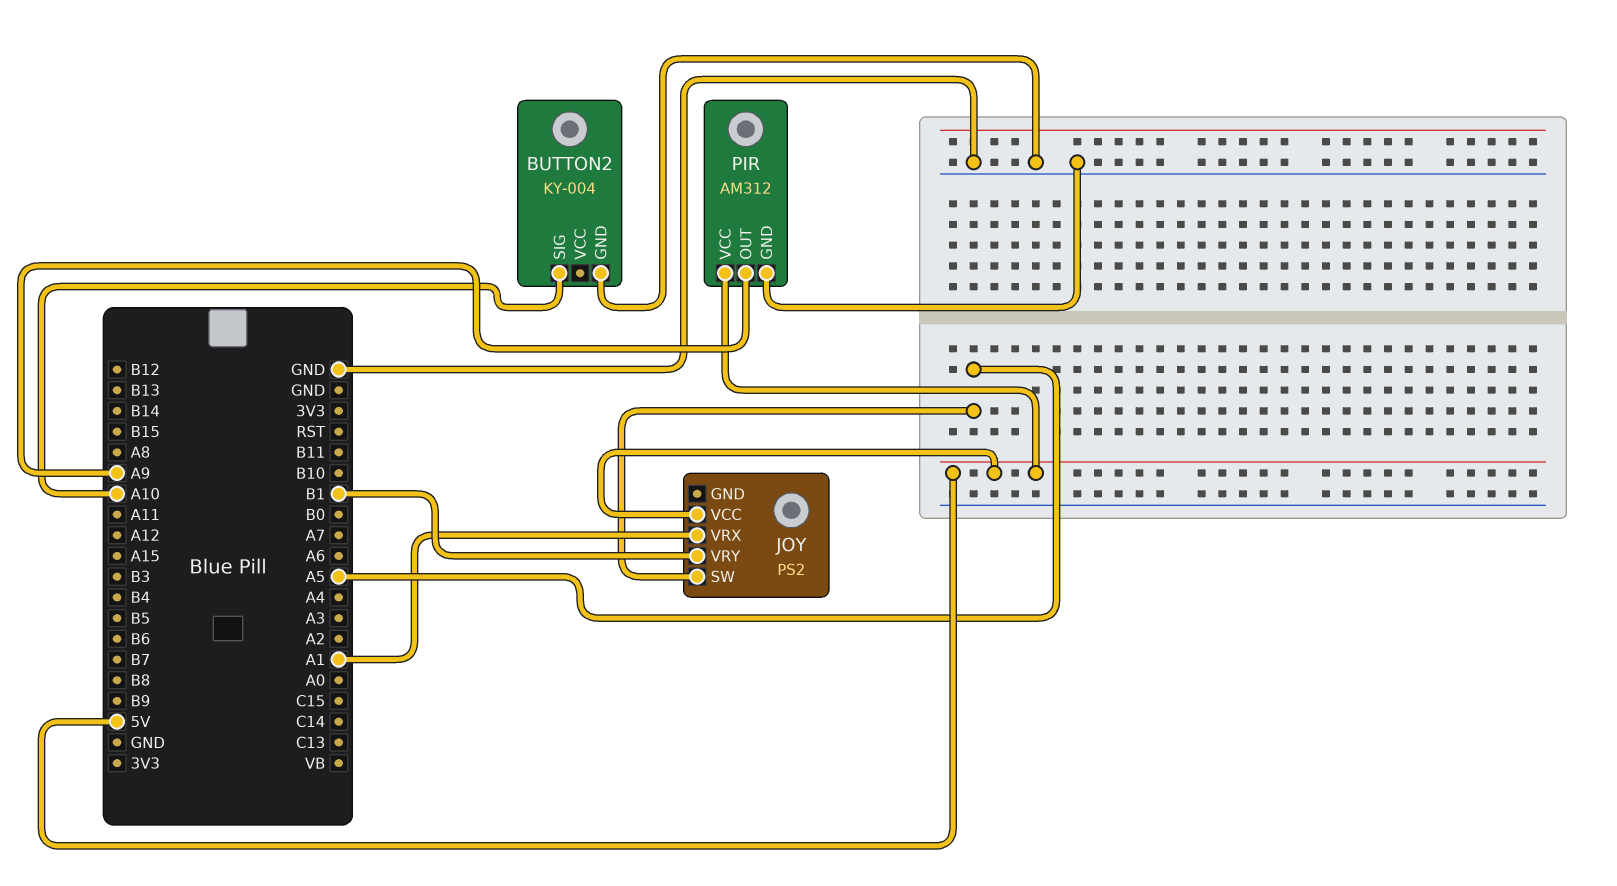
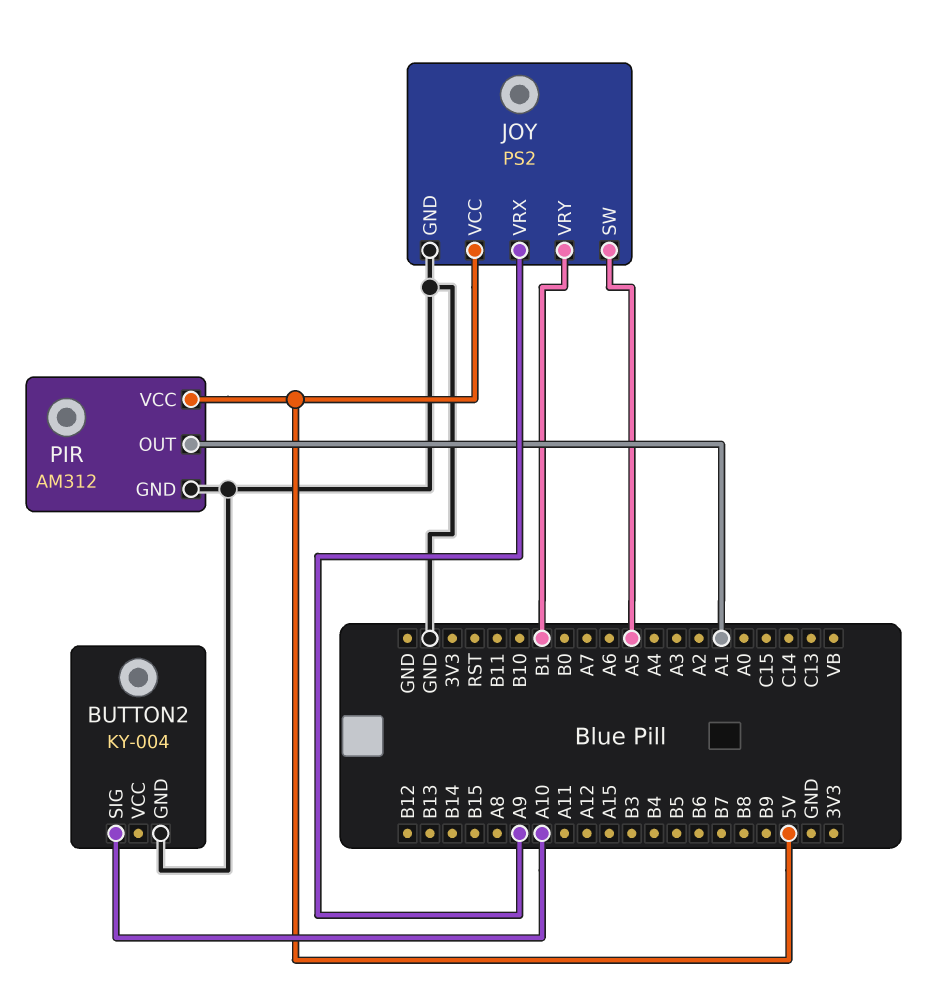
JOY pin GND: none -> GND
JOY pin VRX: A1 -> A9
PIR pin OUT: A9 -> A1

